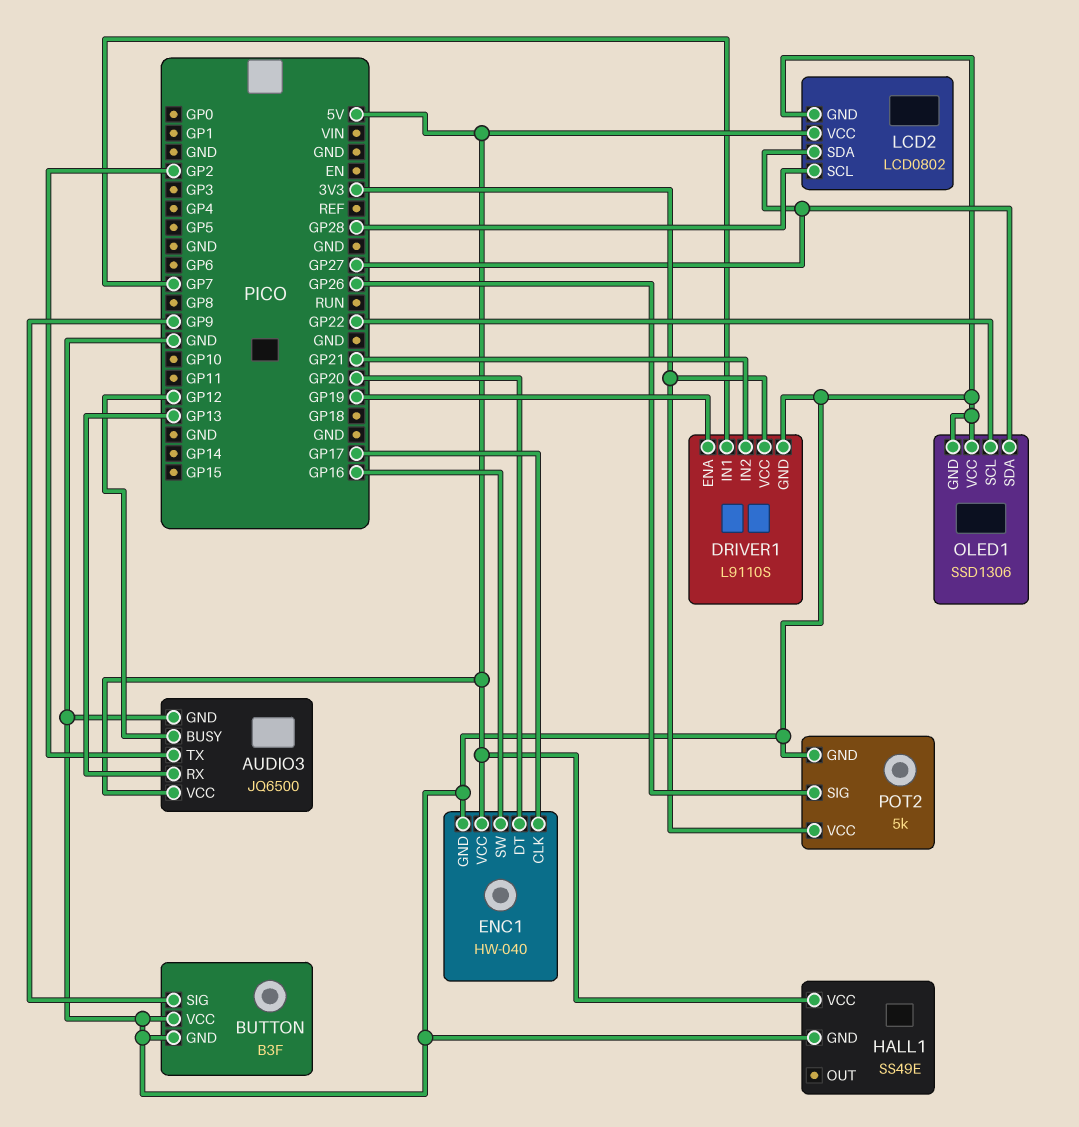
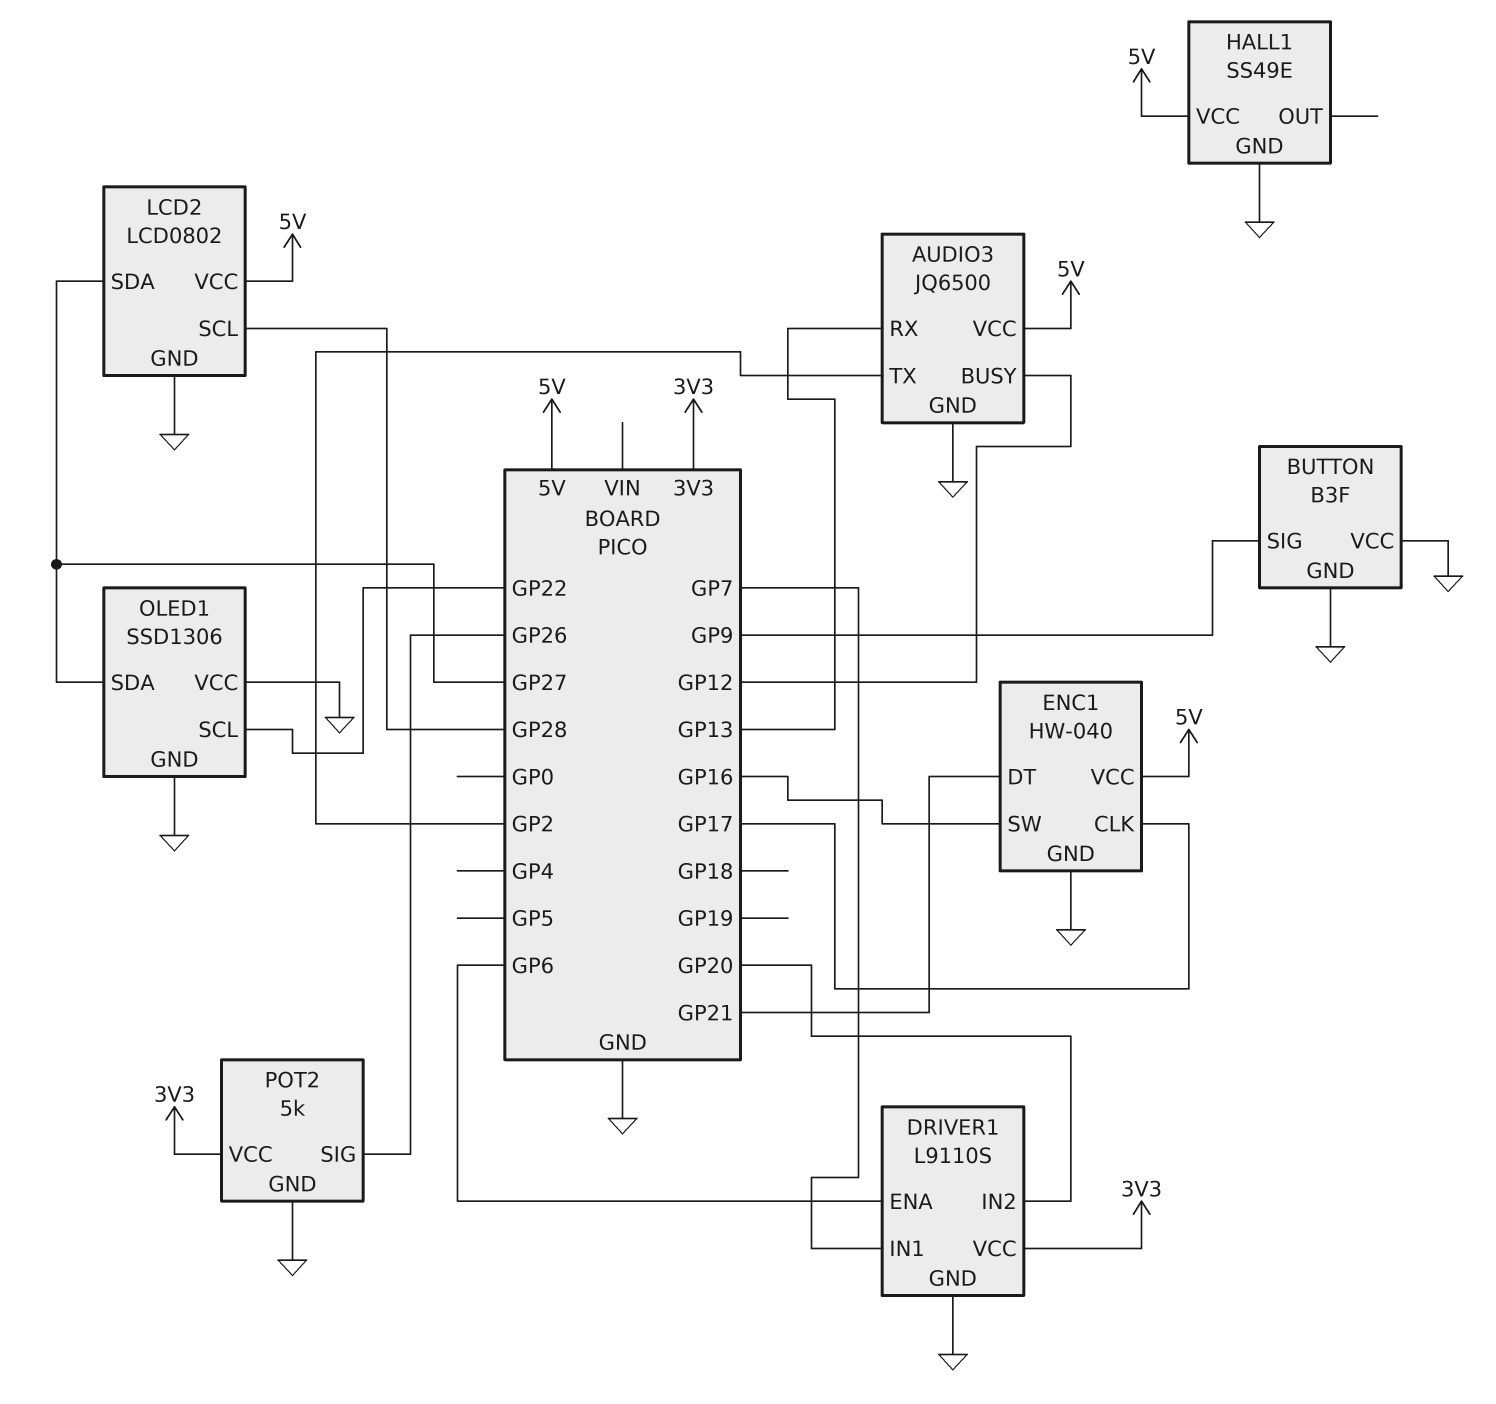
DRIVER1 pin ENA: GP19 -> GP6
DRIVER1 pin IN2: GP21 -> GP20
ENC1 pin DT: GP20 -> GP21

